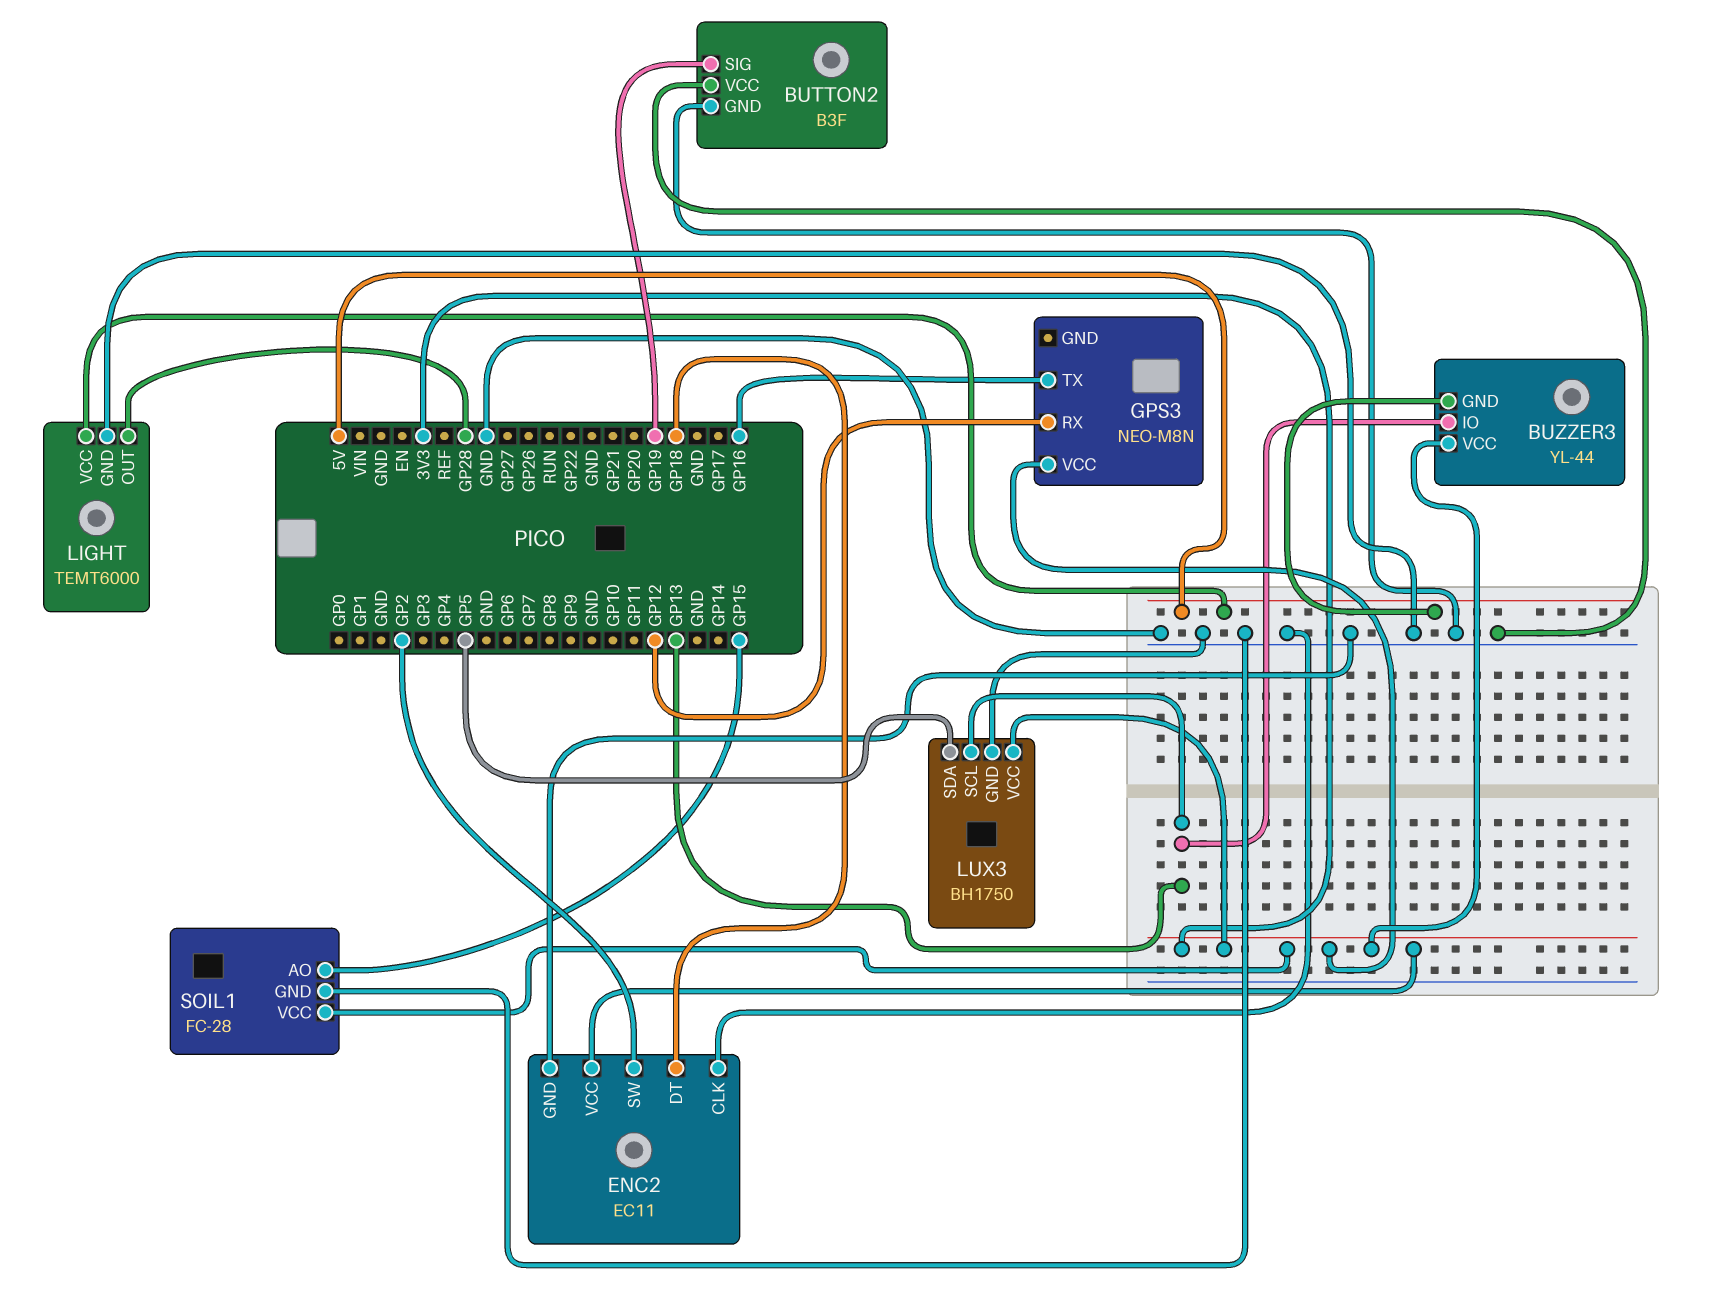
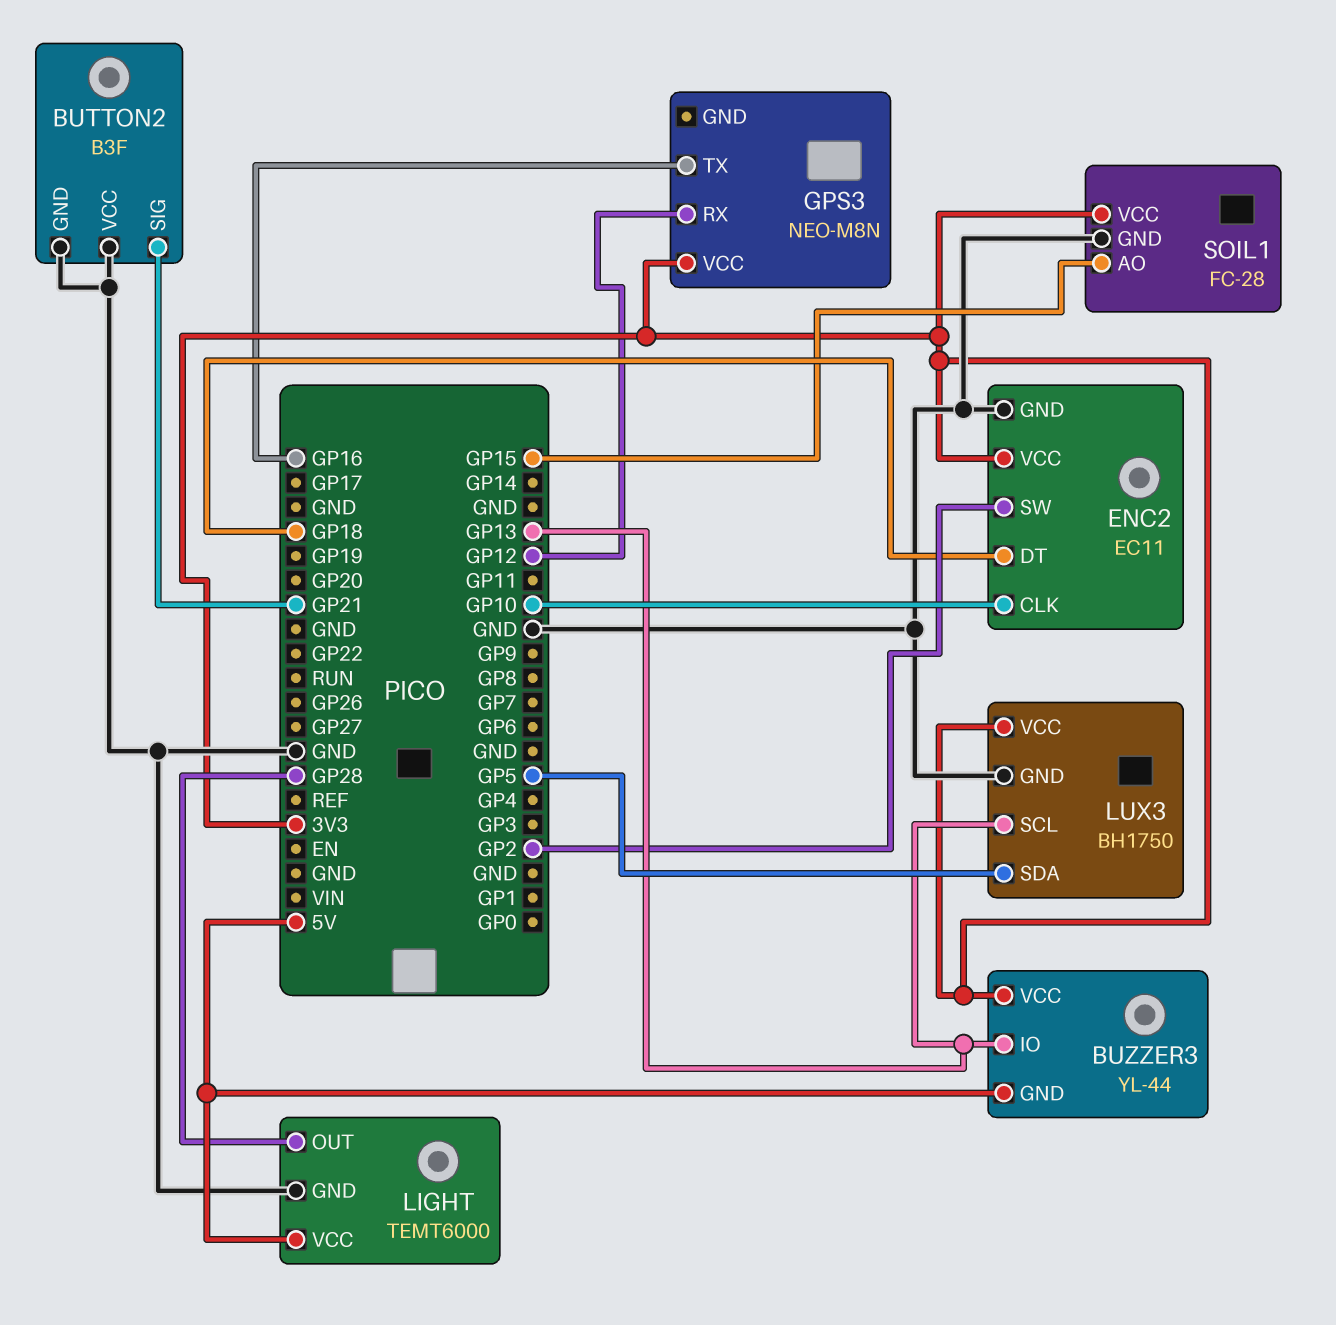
BUTTON2 pin SIG: GP19 -> GP21
ENC2 pin CLK: GND -> GP10

